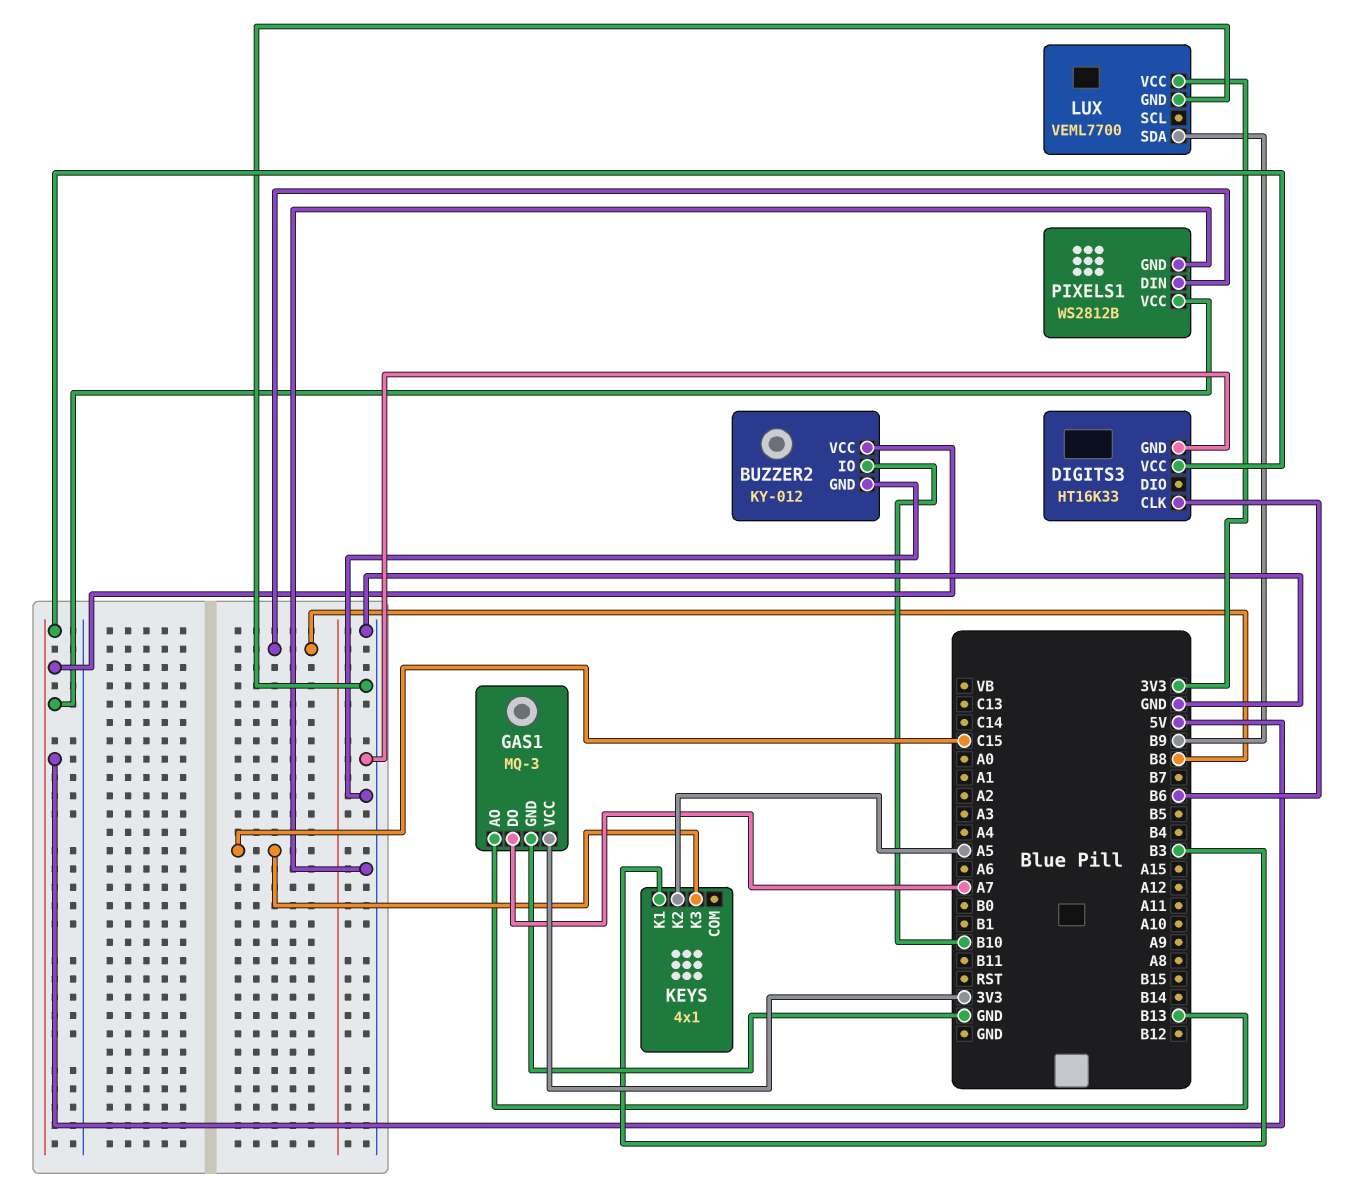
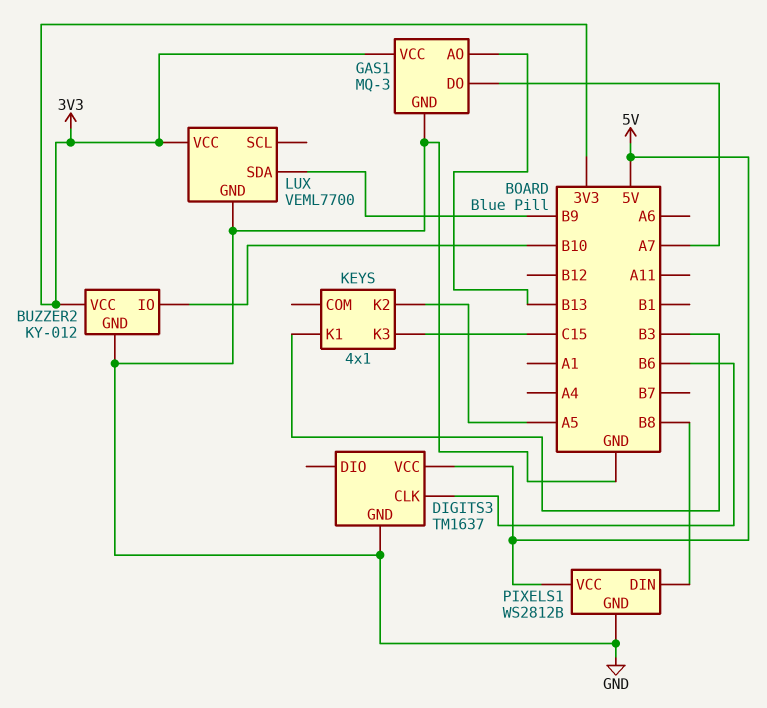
BUZZER2 pin VCC: 5V -> 3V3
DIGITS3: HT16K33 -> TM1637

